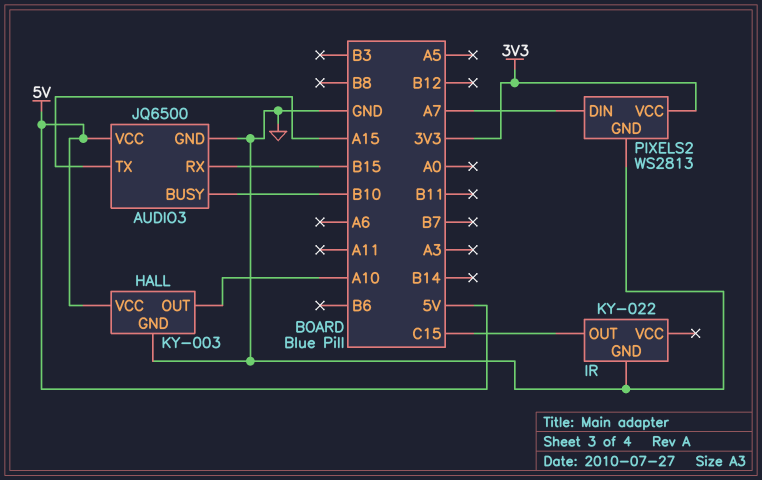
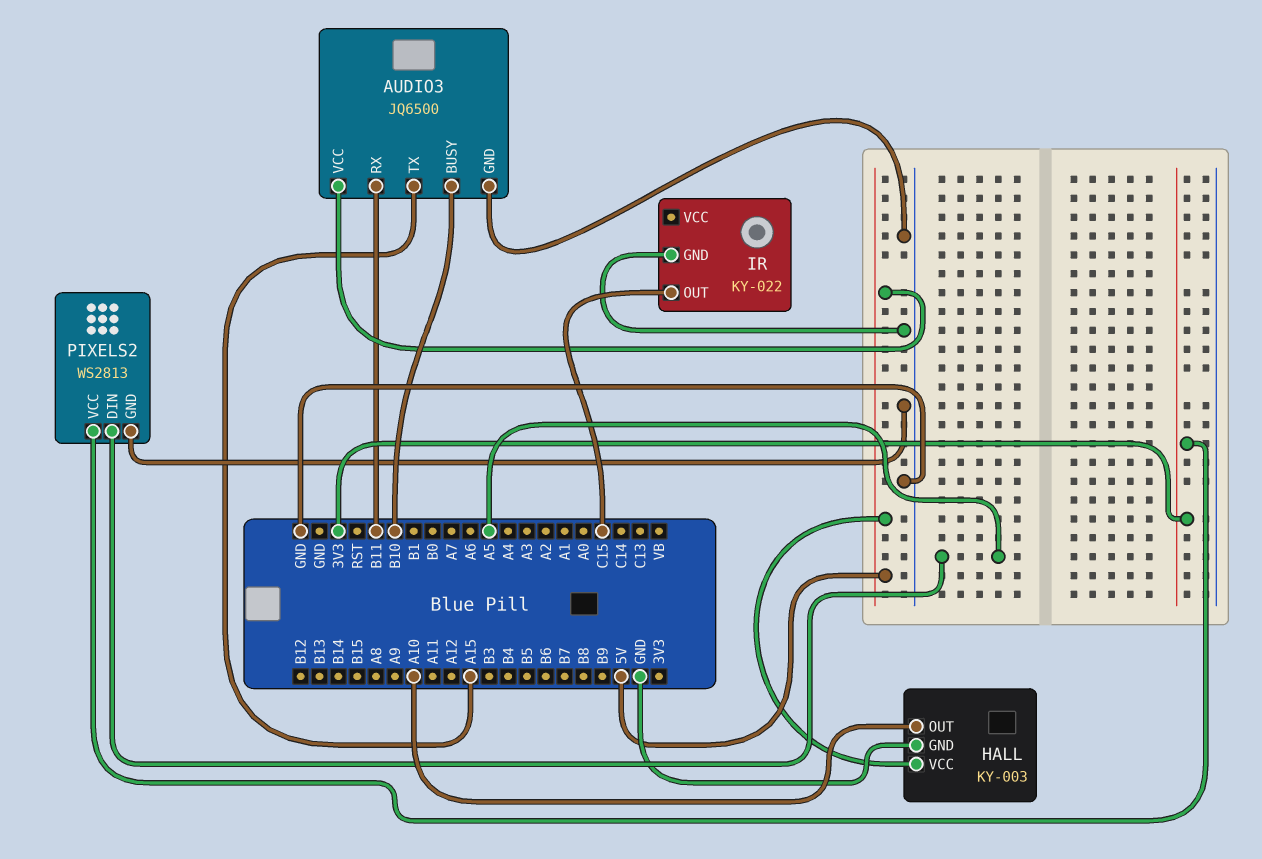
AUDIO3 pin RX: B15 -> B11
PIXELS2 pin DIN: A7 -> A5

